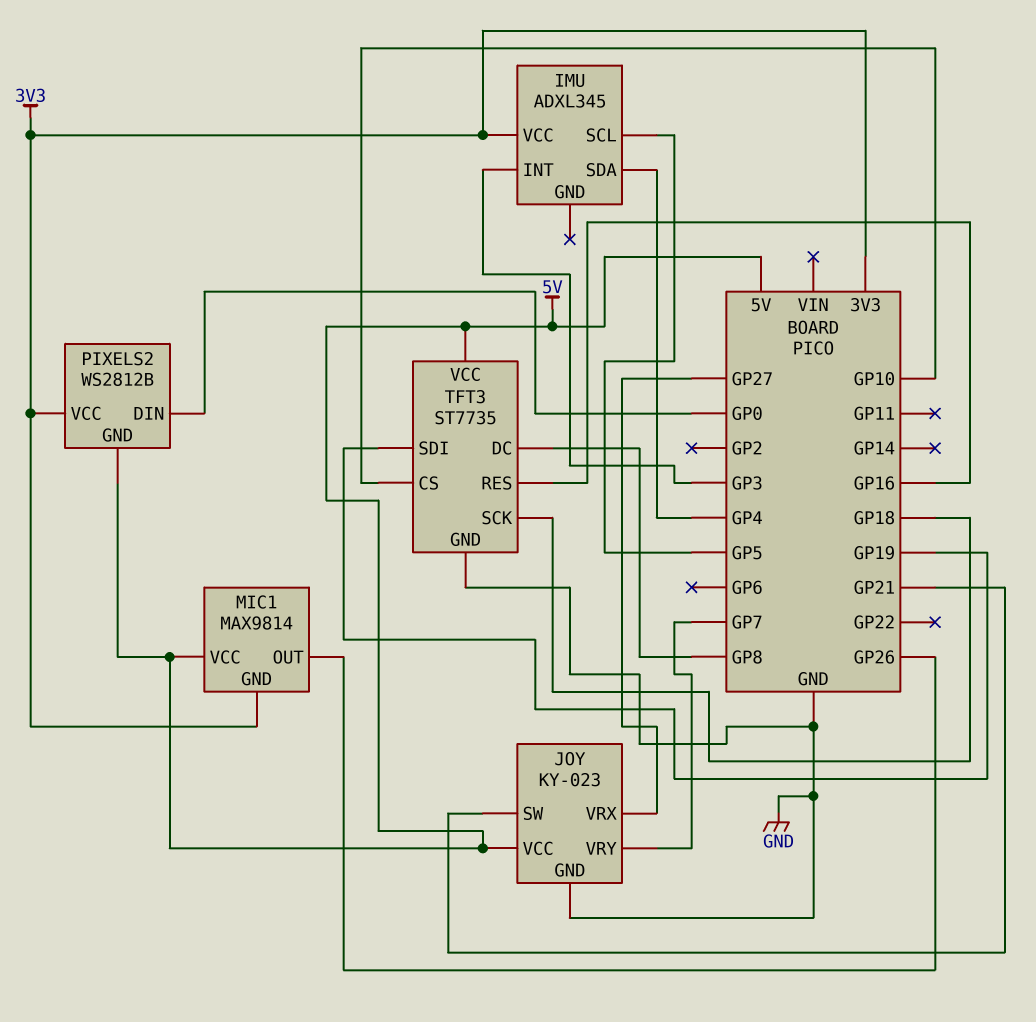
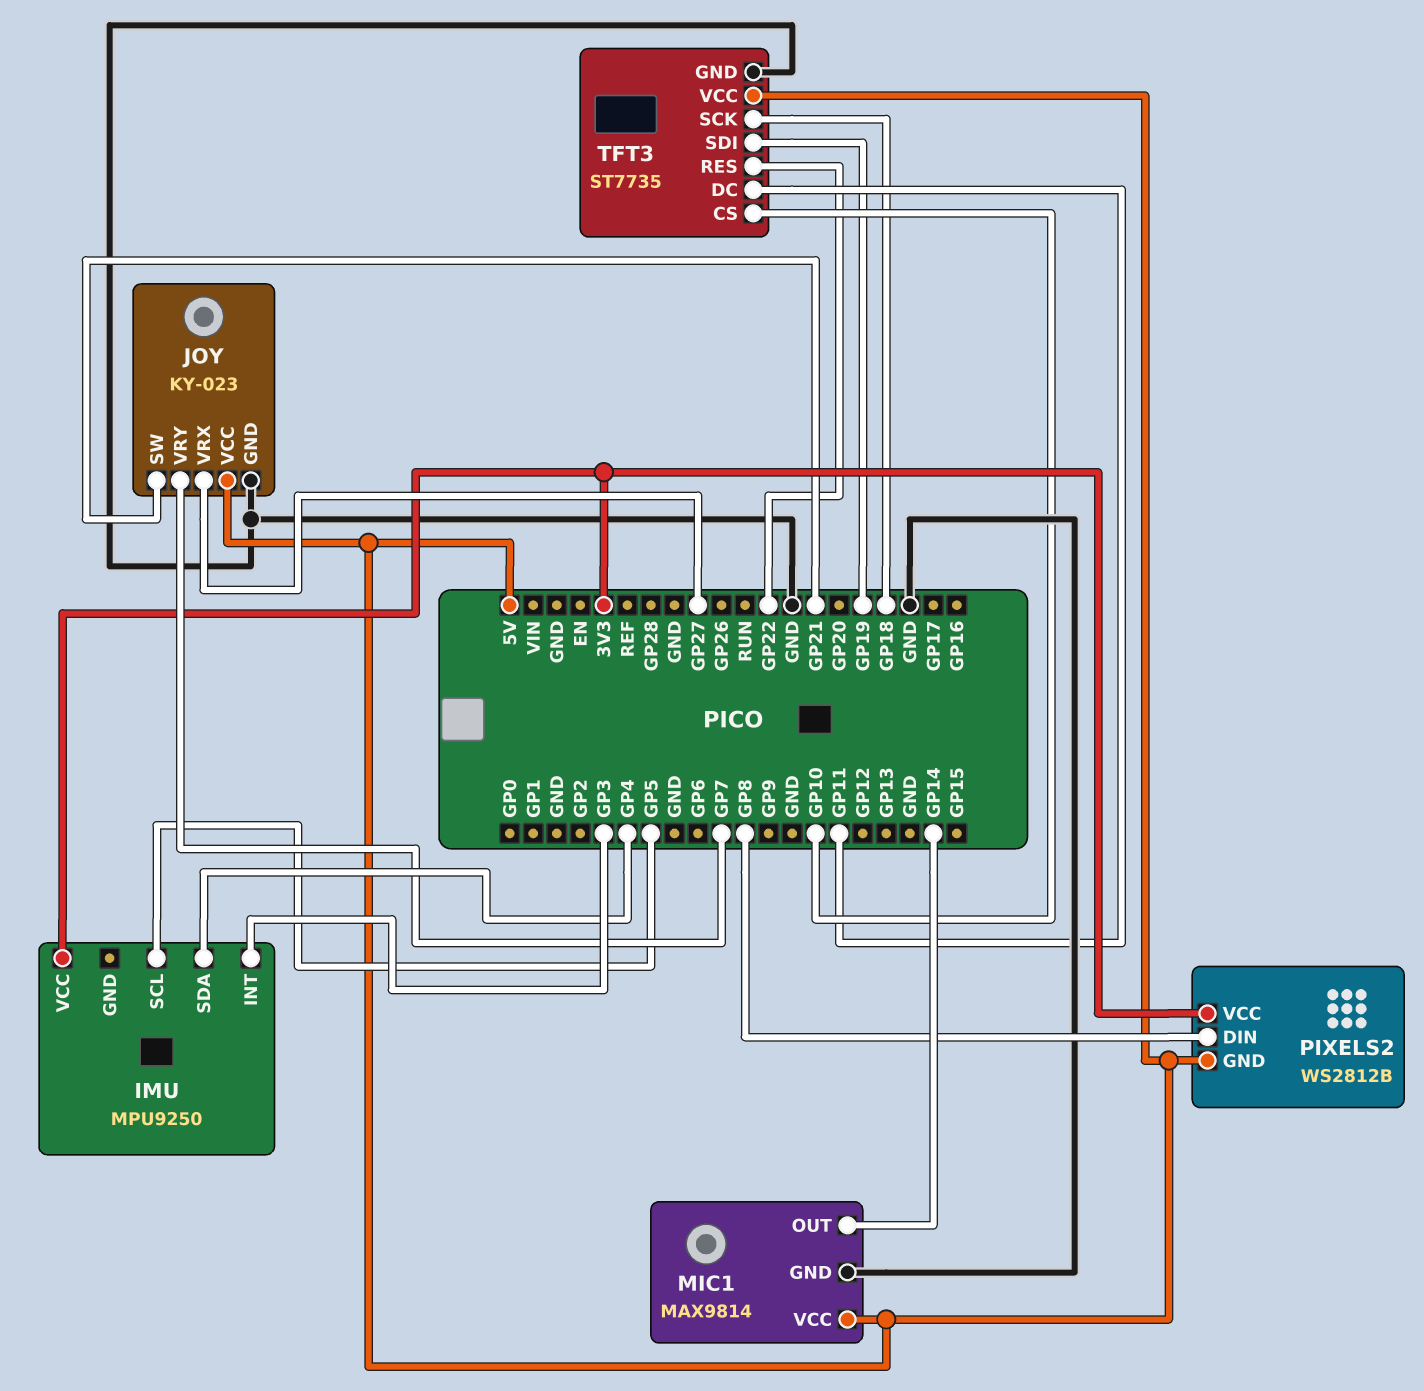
IMU: ADXL345 -> MPU9250
MIC1 pin GND: 3V3 -> GND
MIC1 pin OUT: GP26 -> GP14
PIXELS2 pin DIN: GP0 -> GP8
TFT3 pin DC: GP8 -> GP11
TFT3 pin RES: GP16 -> GP22

